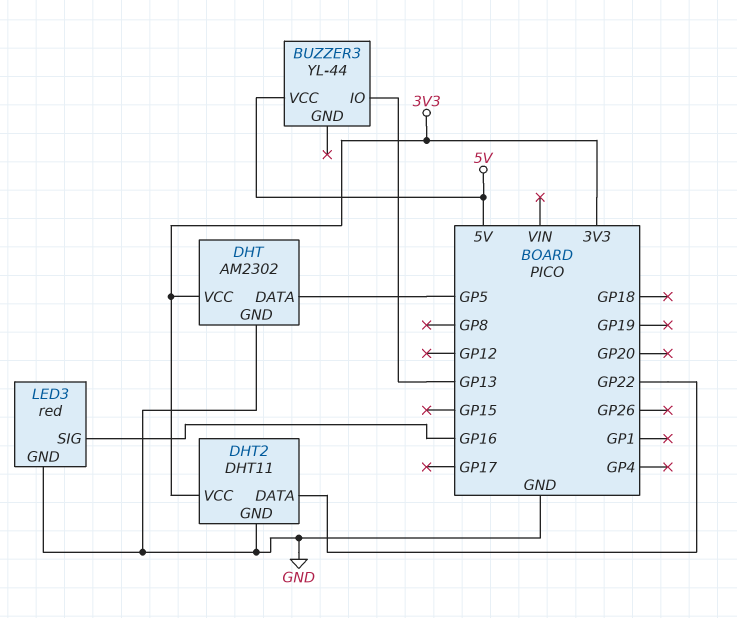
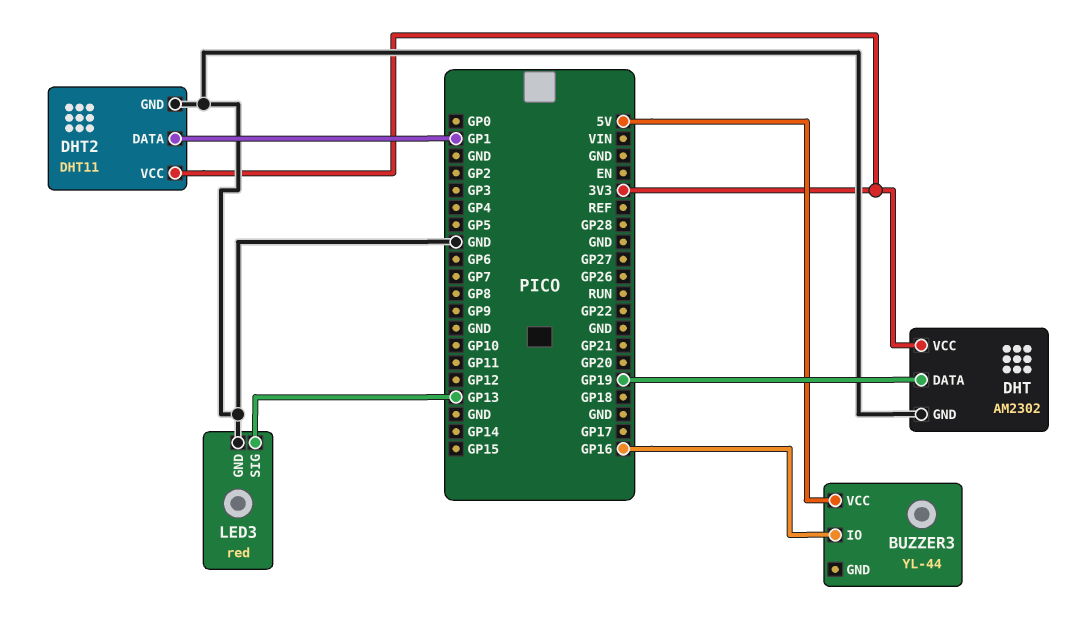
BUZZER3 pin IO: GP13 -> GP16
DHT pin DATA: GP5 -> GP19
DHT2 pin DATA: GP22 -> GP1
LED3 pin SIG: GP16 -> GP13

